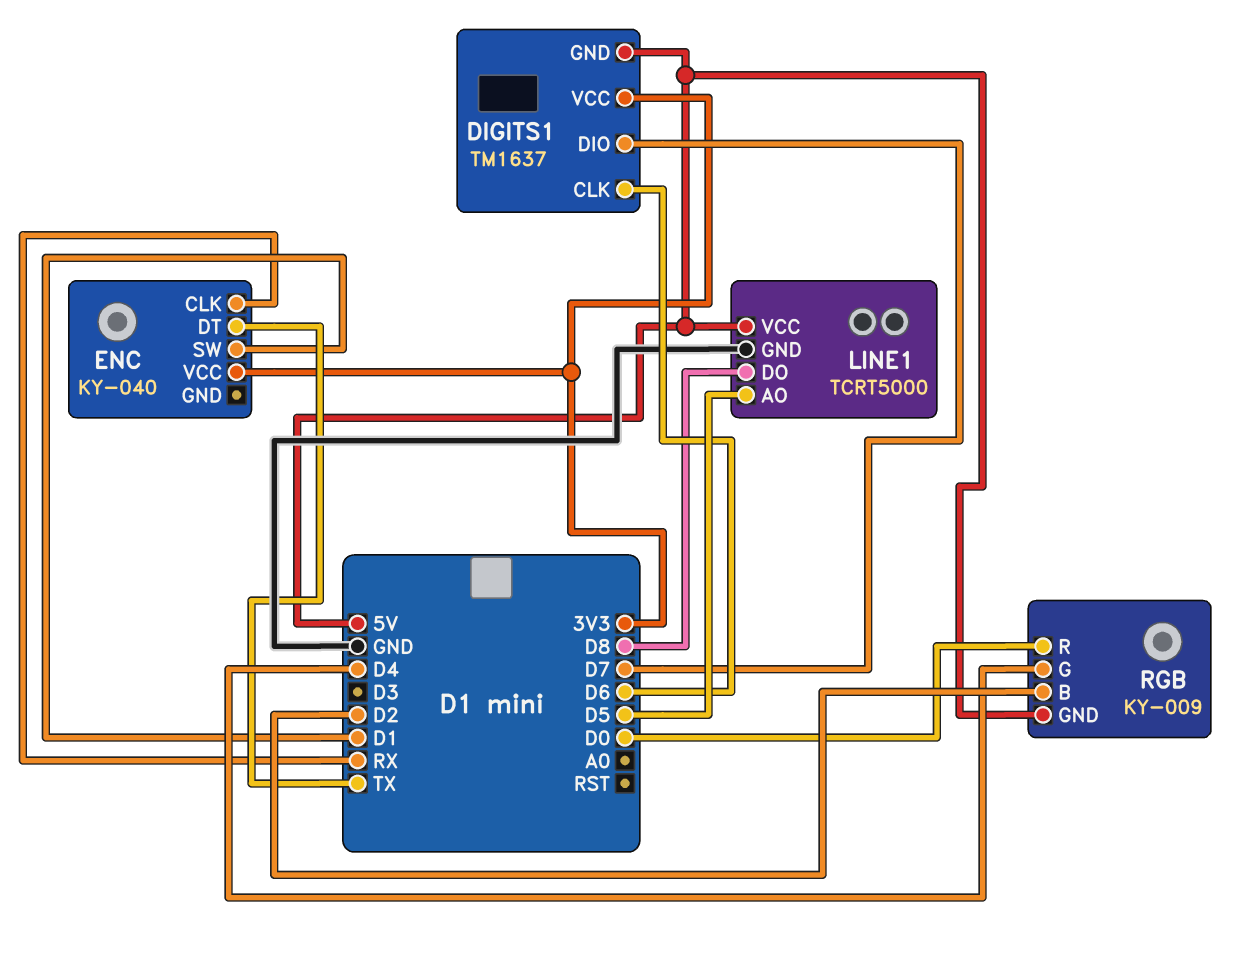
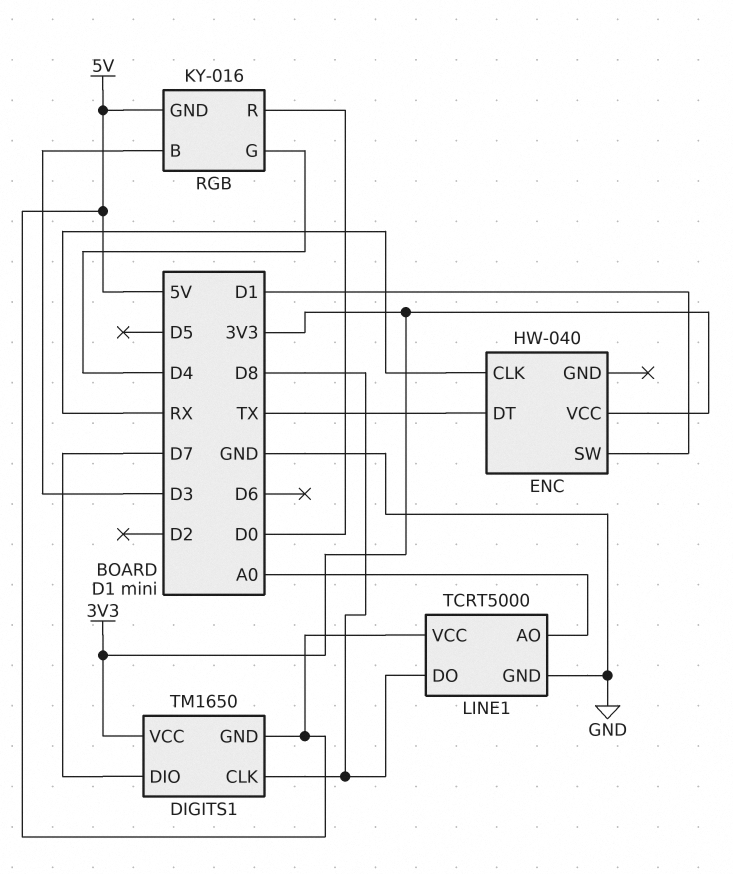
DIGITS1: TM1637 -> TM1650
DIGITS1 pin CLK: D6 -> D8
ENC: KY-040 -> HW-040
LINE1 pin AO: D5 -> A0
RGB: KY-009 -> KY-016
RGB pin B: D2 -> D3

